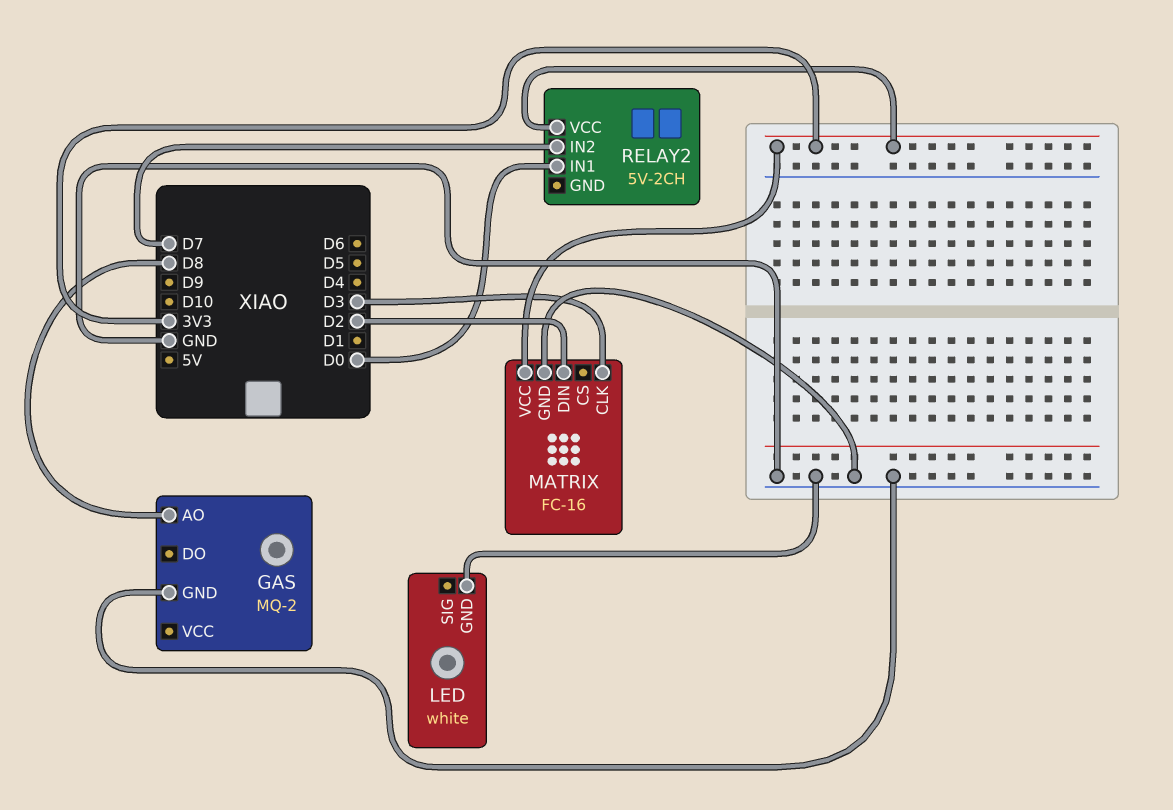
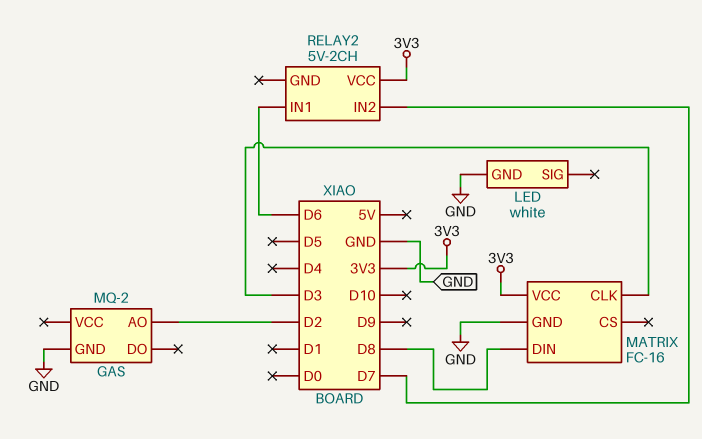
GAS pin AO: D8 -> D2
MATRIX pin DIN: D2 -> D8
RELAY2 pin IN1: D0 -> D6

